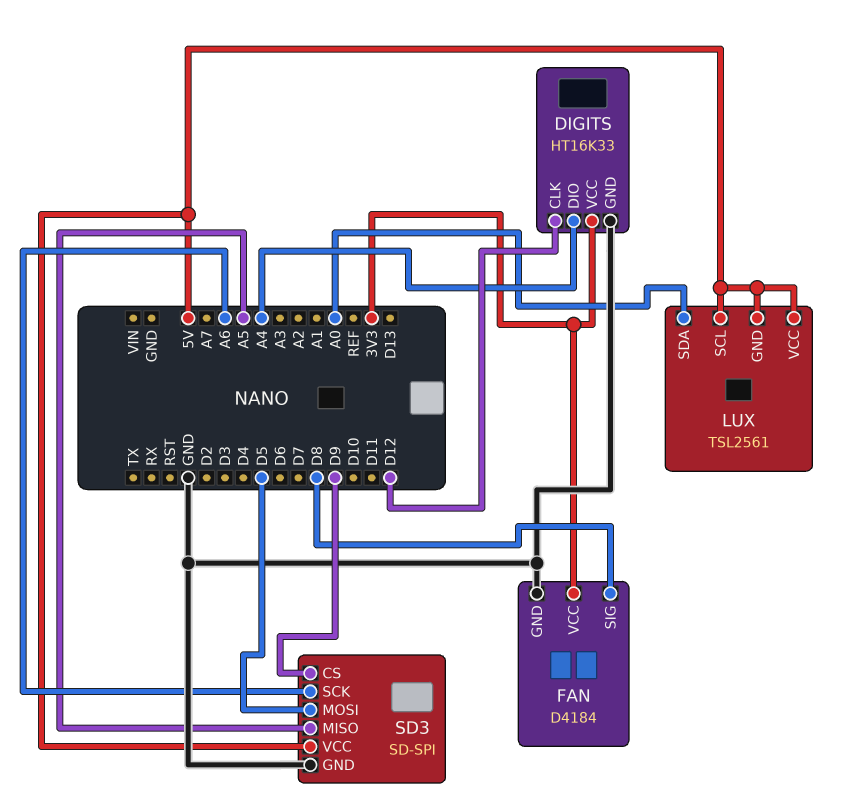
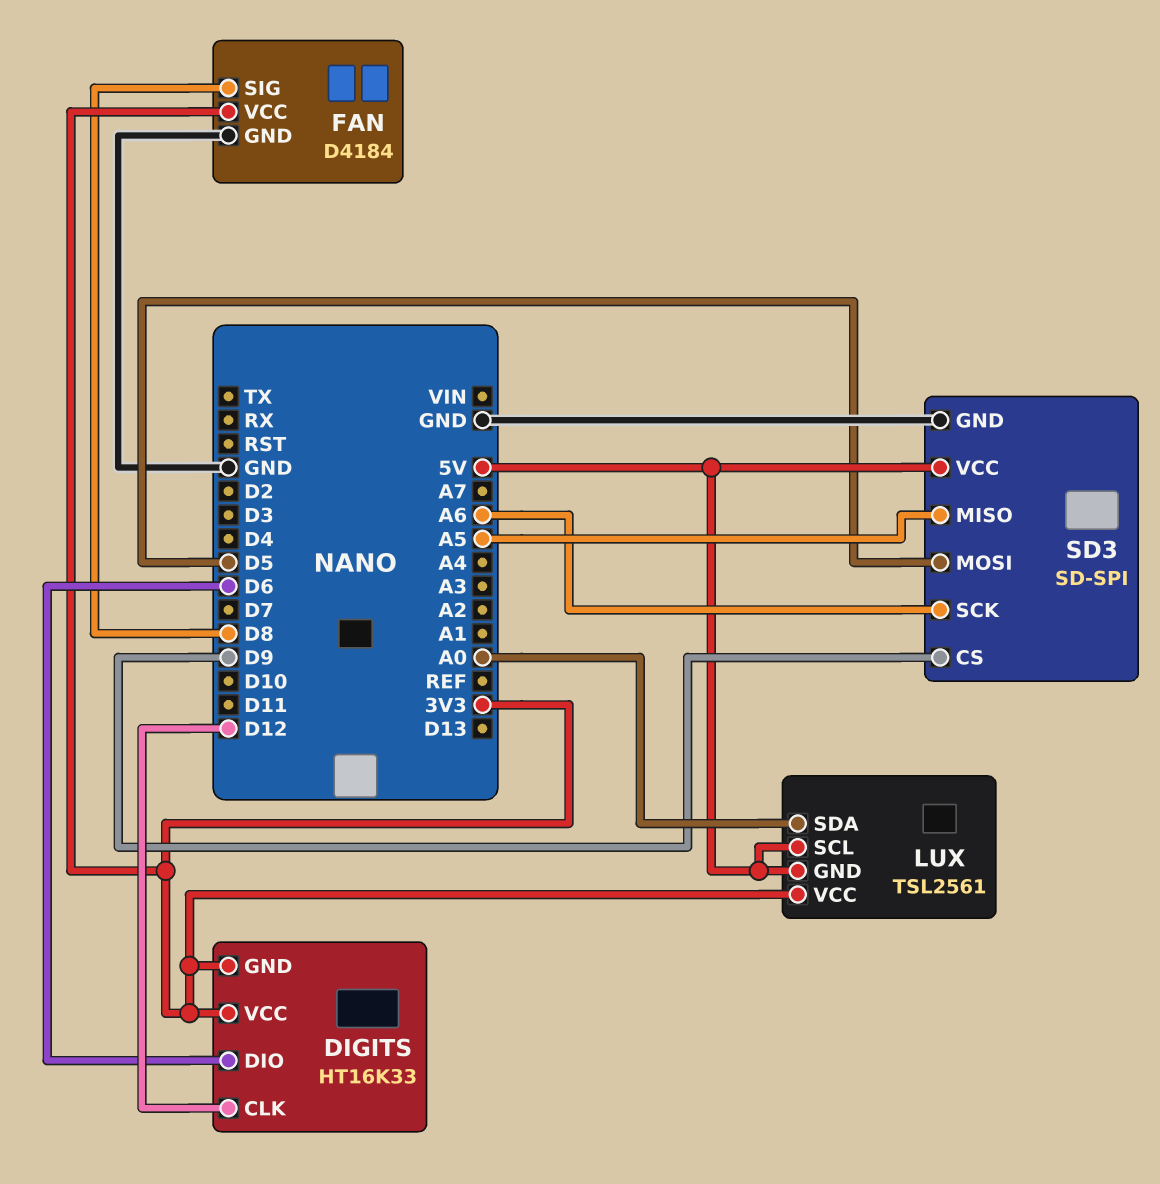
DIGITS pin DIO: A4 -> D6
DIGITS pin GND: GND -> 3V3
LUX pin VCC: 5V -> 3V3

